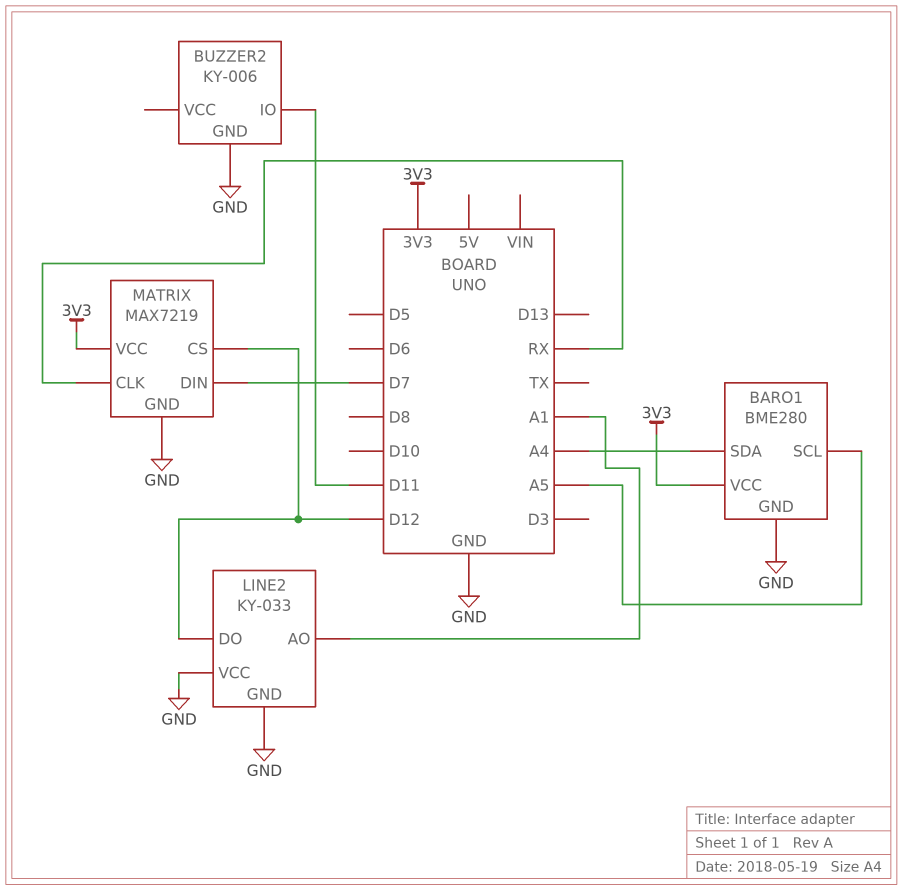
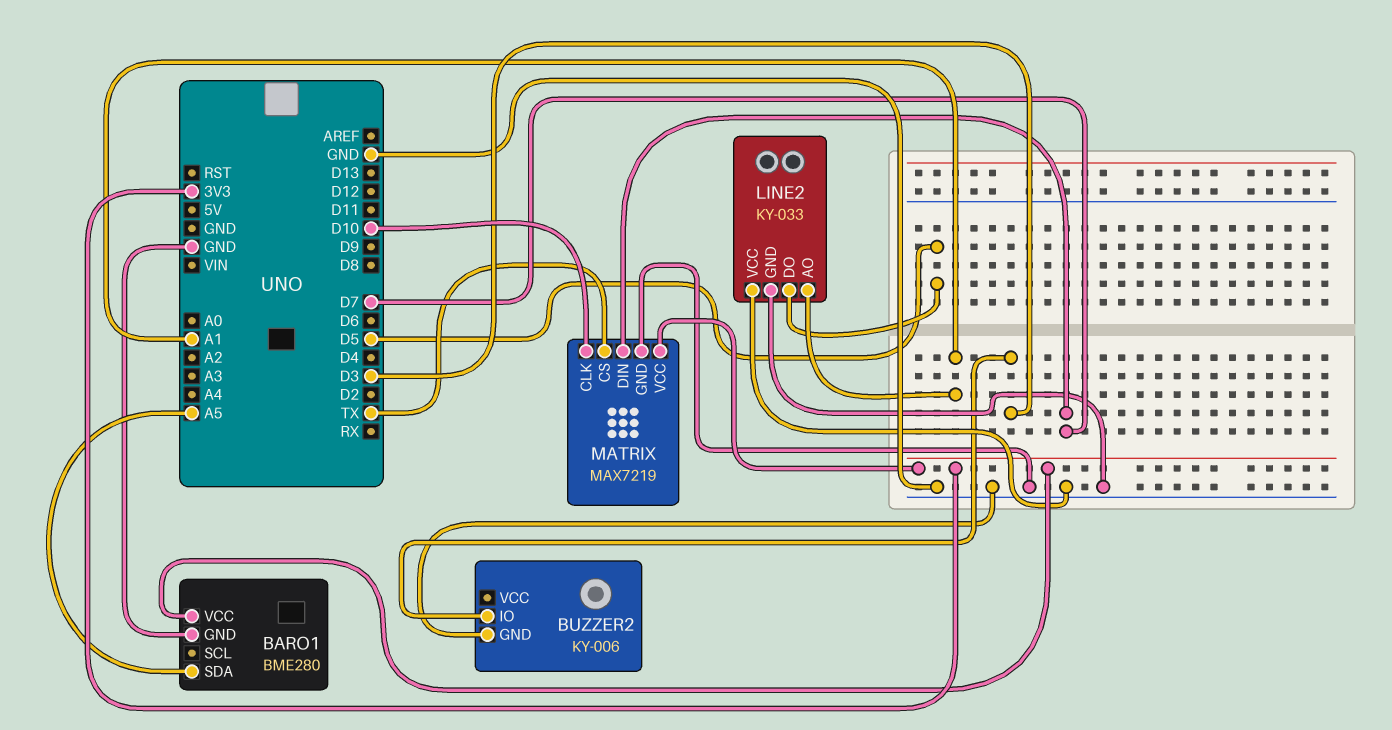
BARO1 pin SCL: A5 -> none
BARO1 pin SDA: A4 -> A5
BUZZER2 pin IO: D11 -> D3
LINE2 pin DO: D12 -> D5
MATRIX pin CLK: RX -> D10
MATRIX pin CS: D12 -> TX

